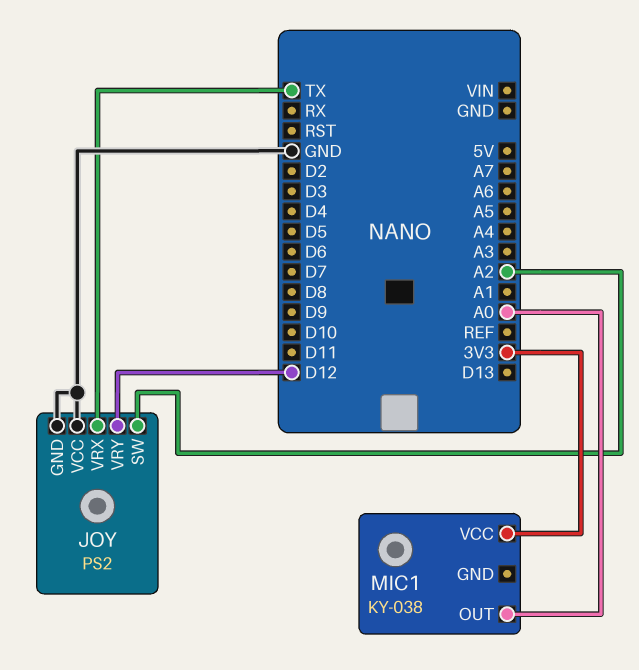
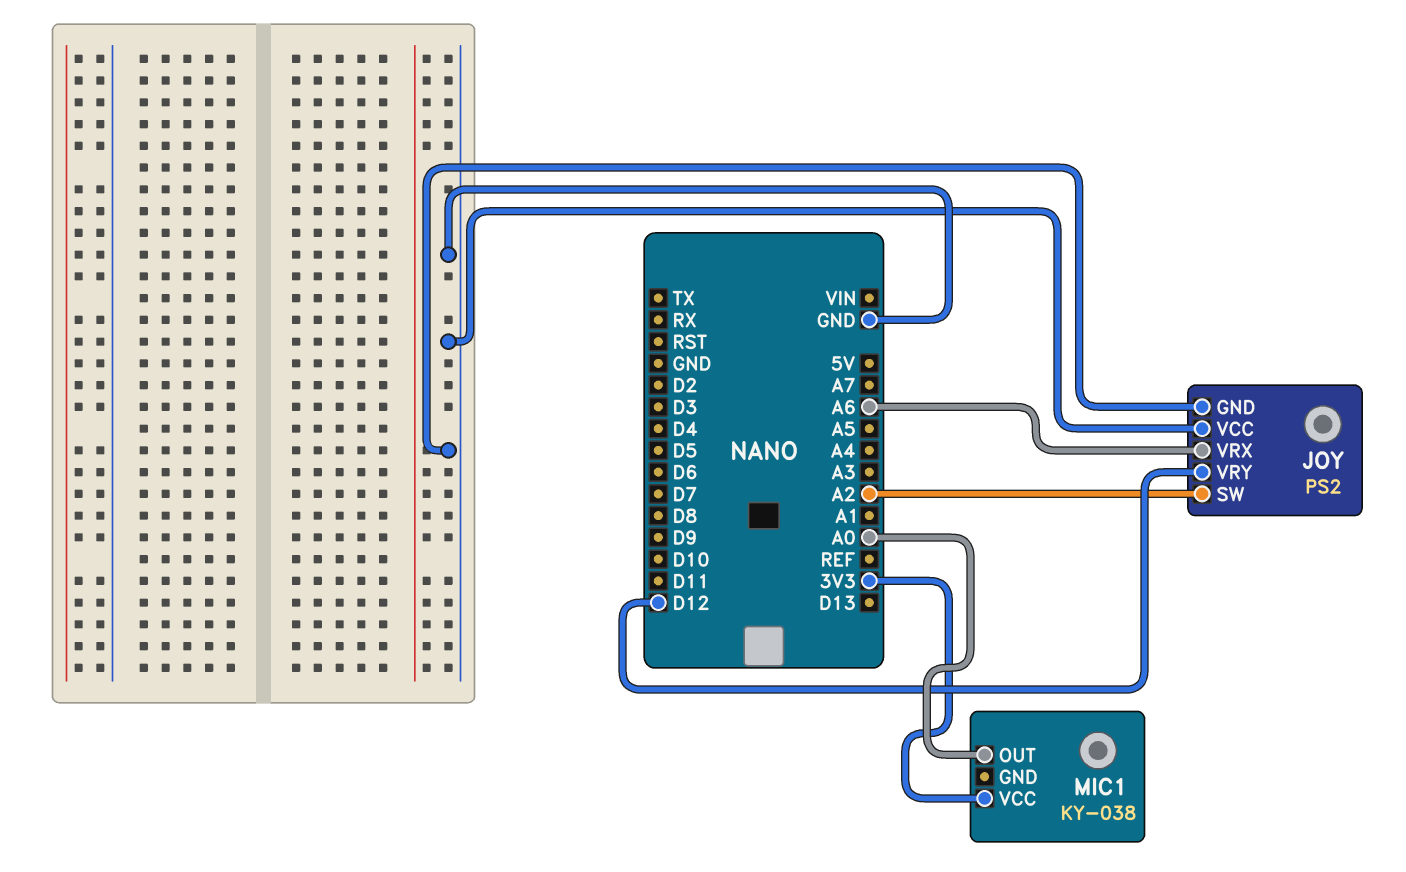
JOY pin VRX: TX -> A6

